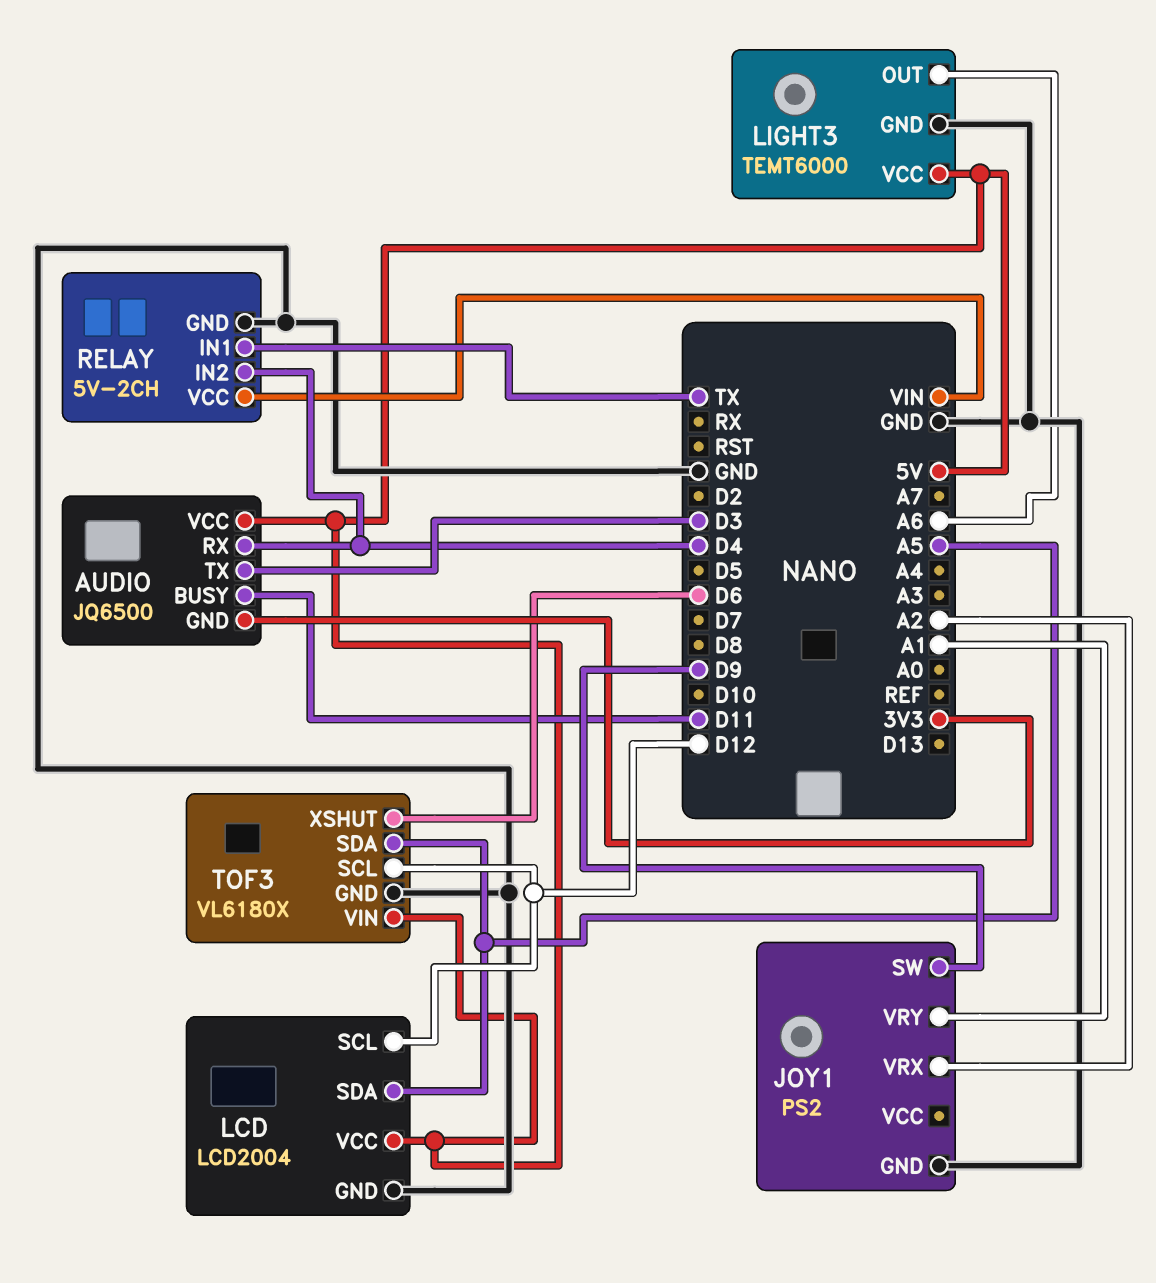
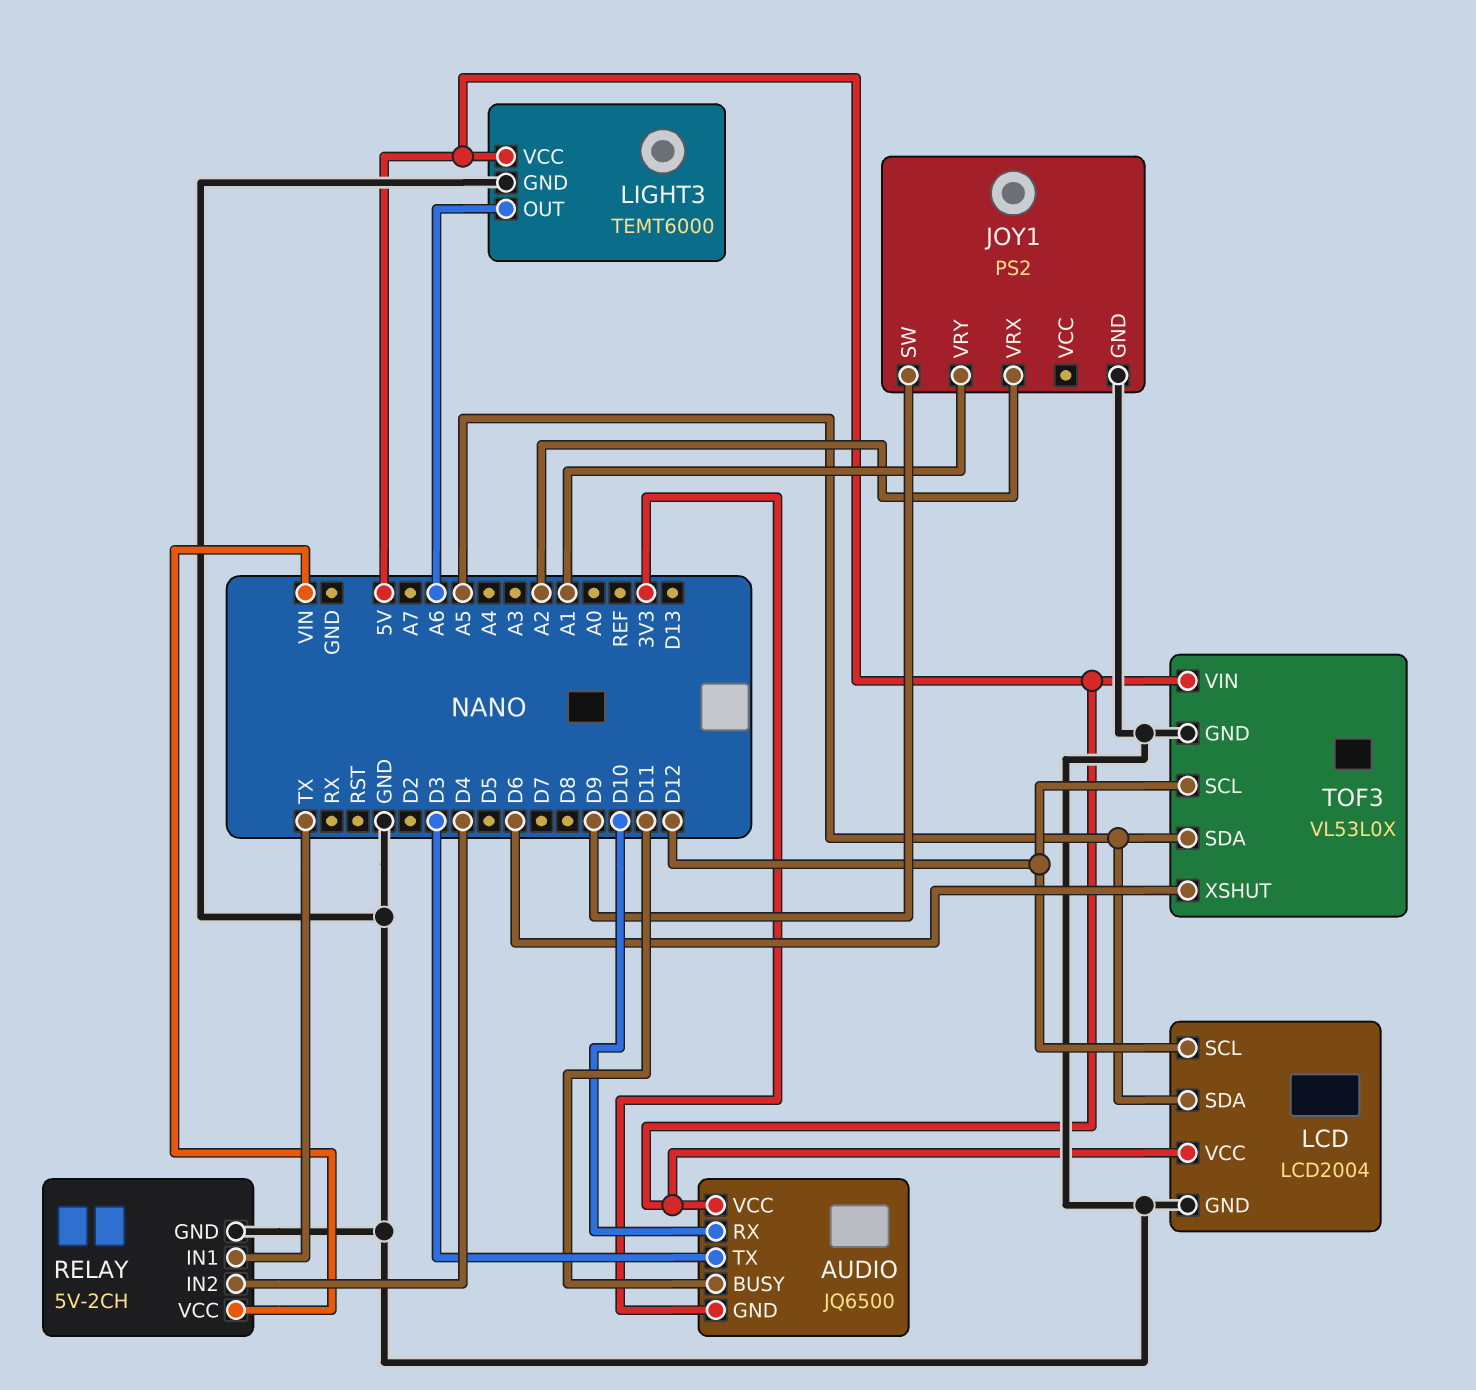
AUDIO pin RX: D4 -> D10
TOF3: VL6180X -> VL53L0X

